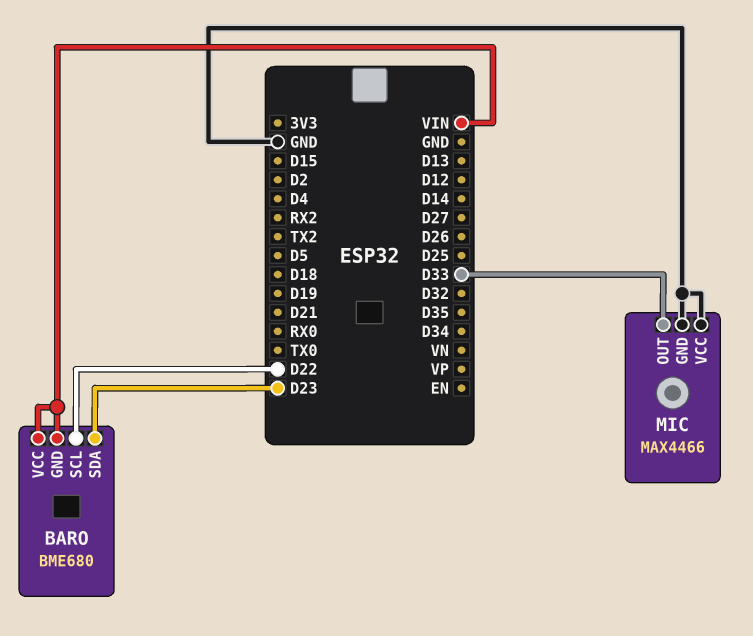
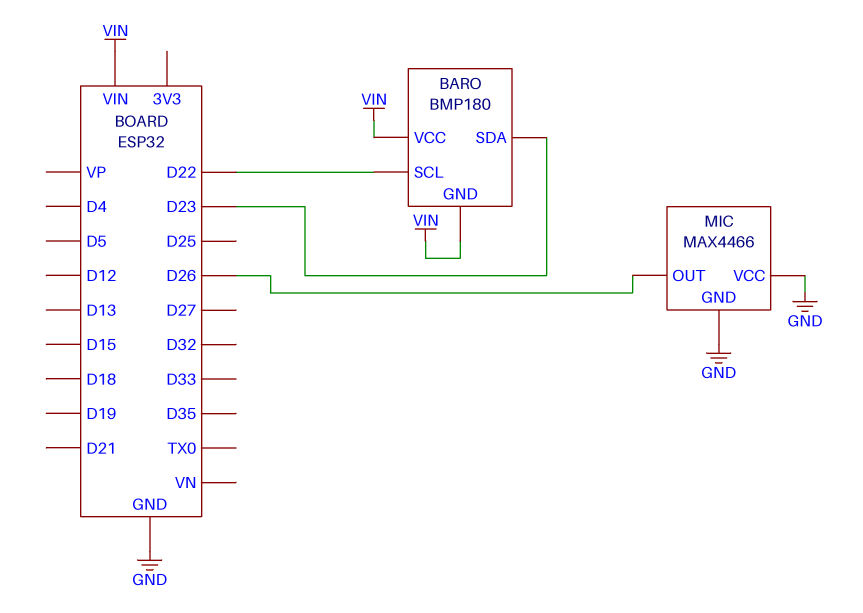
BARO: BME680 -> BMP180
MIC pin OUT: D33 -> D26

